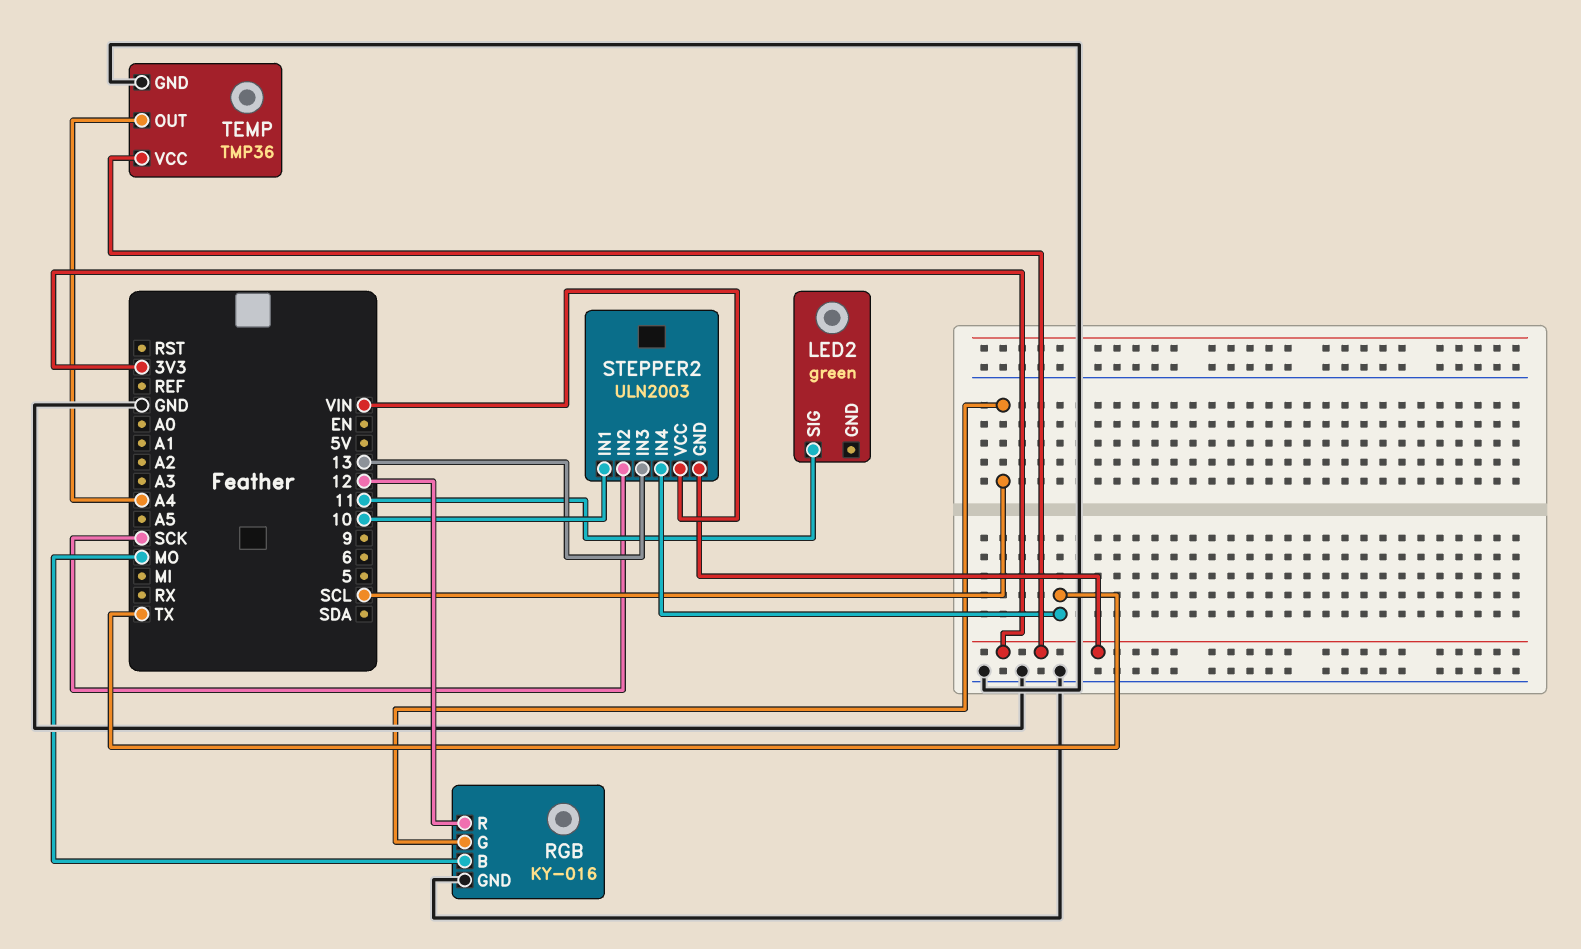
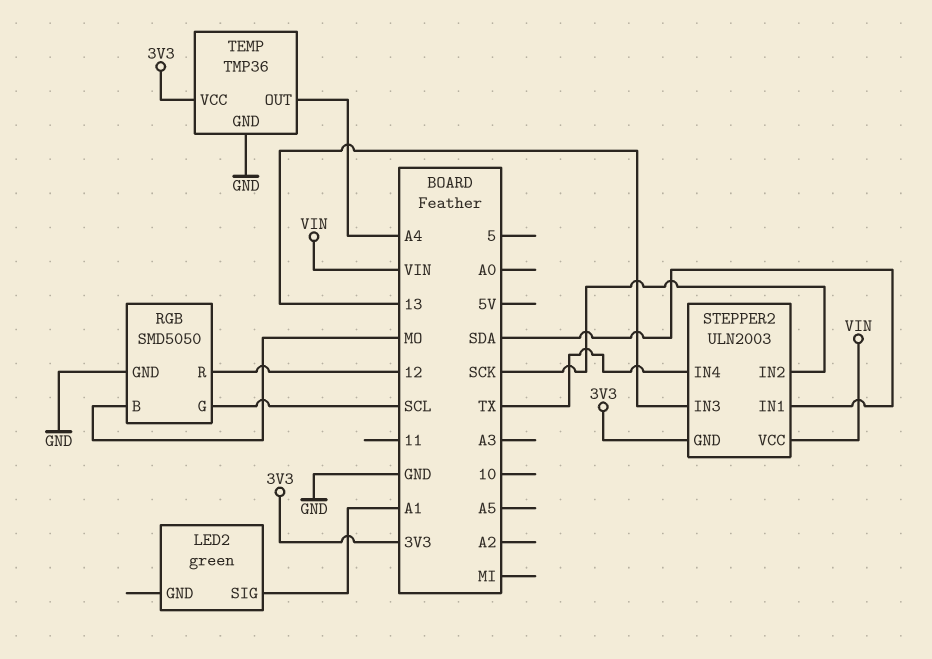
LED2 pin SIG: 11 -> A1
RGB: KY-016 -> SMD5050
STEPPER2 pin IN1: 10 -> SDA

